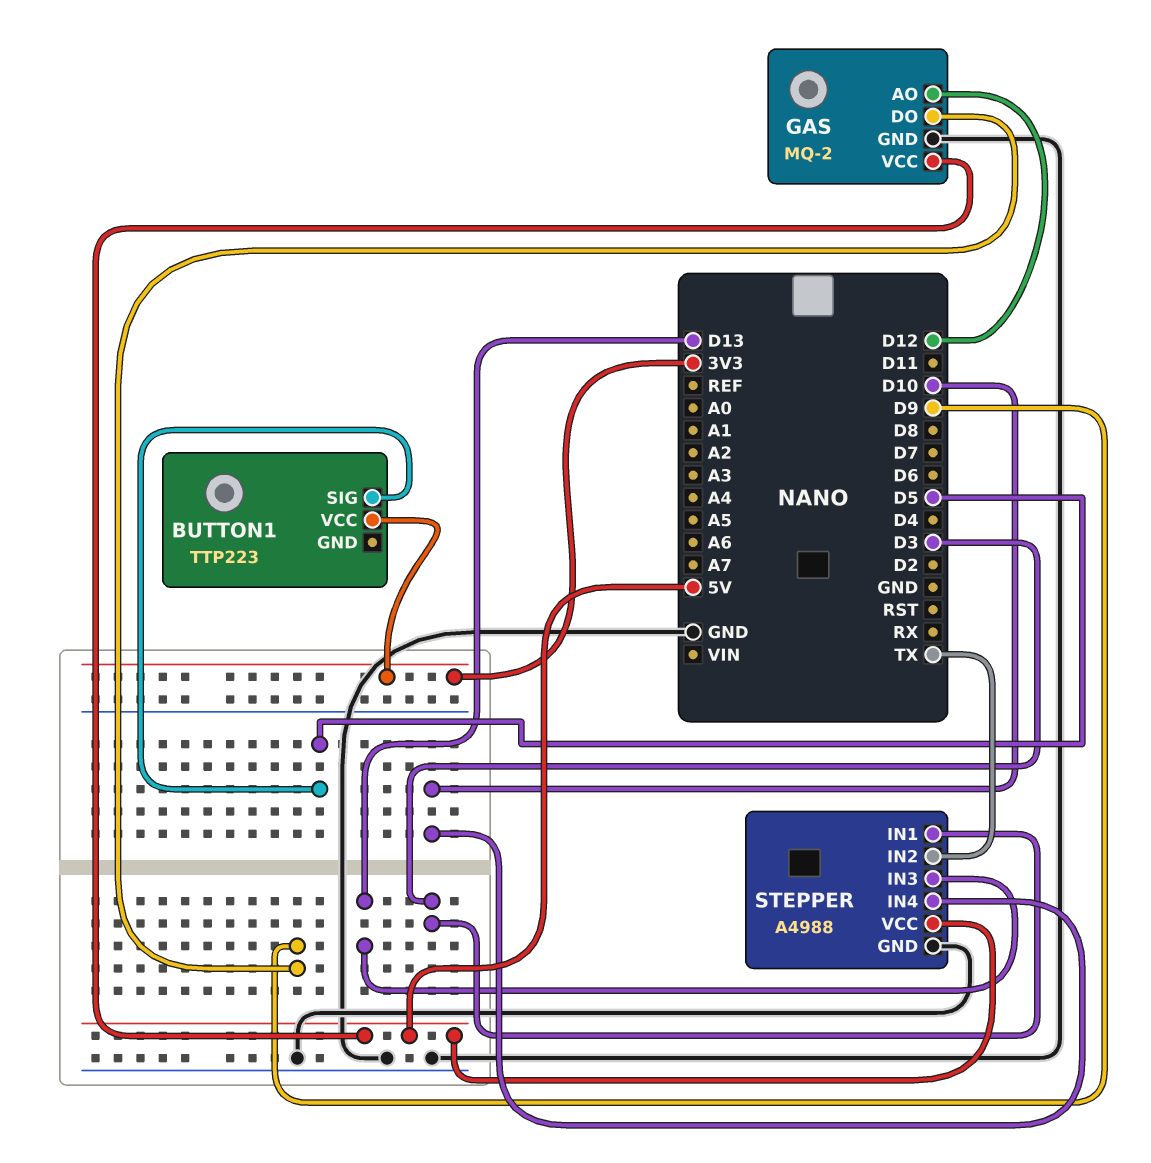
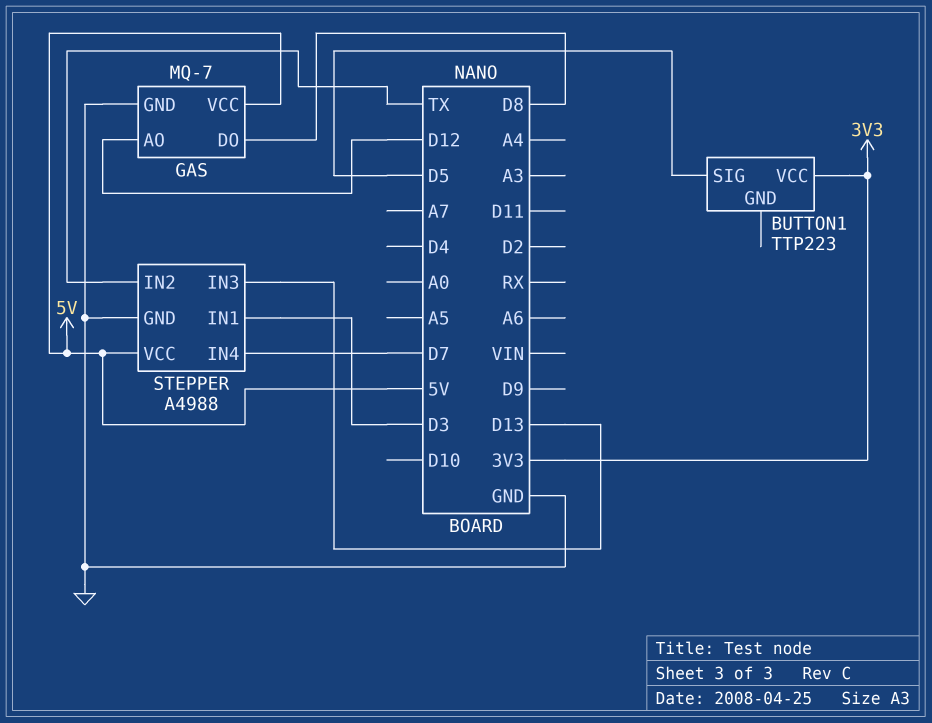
GAS: MQ-2 -> MQ-7
GAS pin DO: D9 -> D8
STEPPER pin IN4: D10 -> D7

